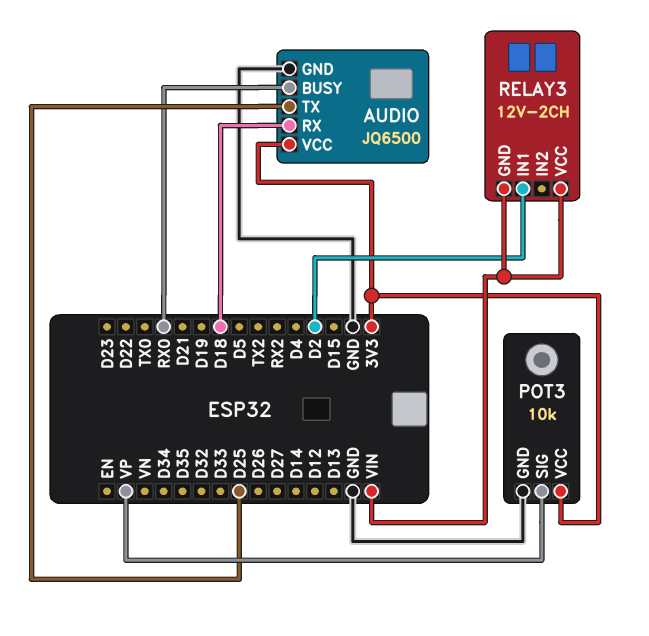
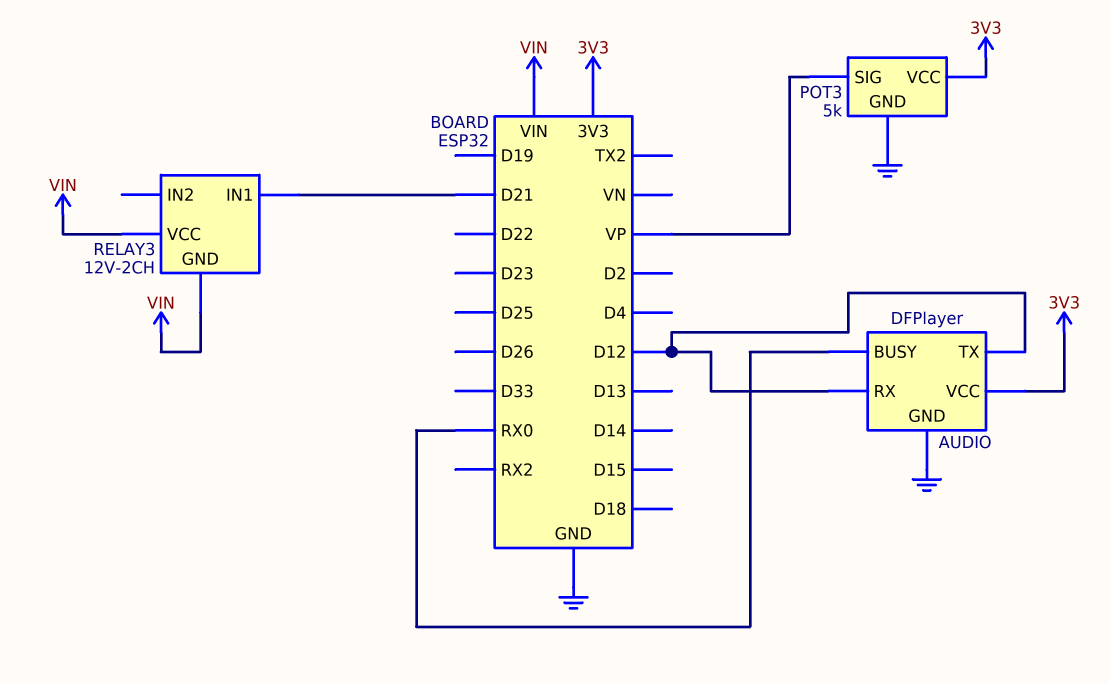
AUDIO: JQ6500 -> DFPlayer
AUDIO pin RX: D18 -> D12
AUDIO pin TX: D25 -> D12
POT3: 10k -> 5k
RELAY3 pin IN1: D2 -> D21

